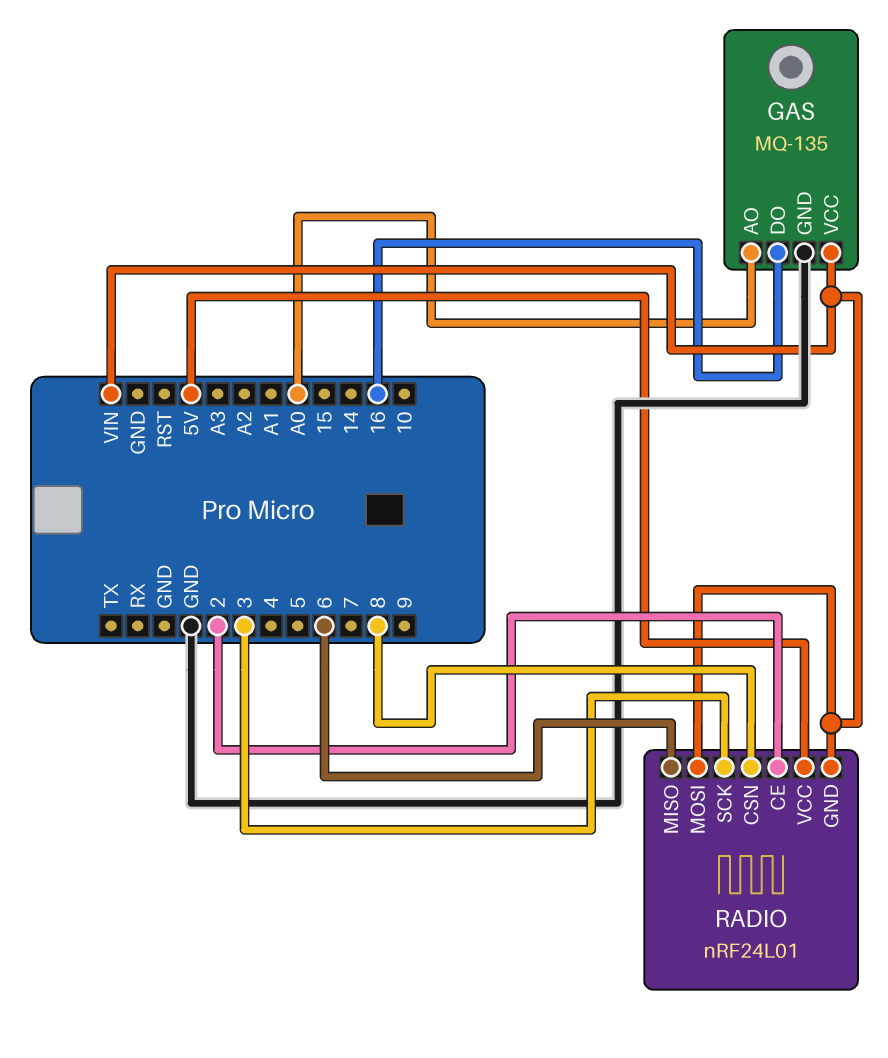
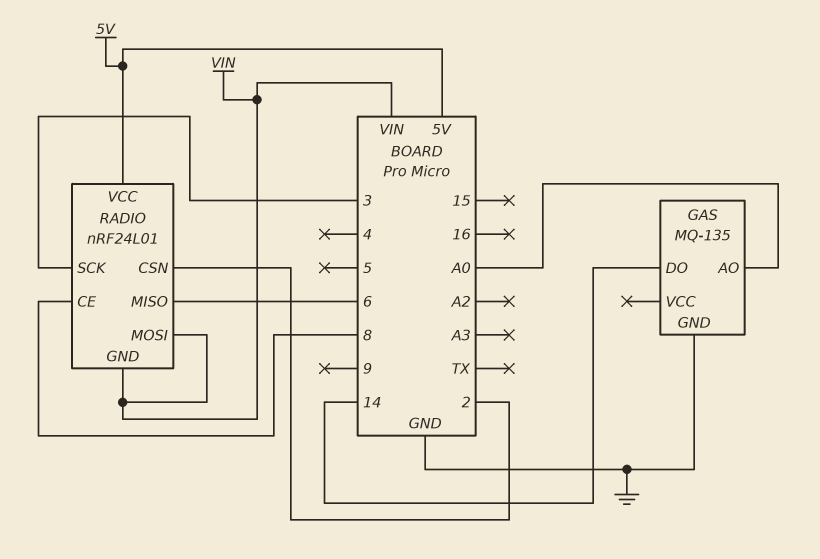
GAS pin DO: 16 -> 14
GAS pin VCC: VIN -> none
RADIO pin CE: 2 -> 8
RADIO pin CSN: 8 -> 2

